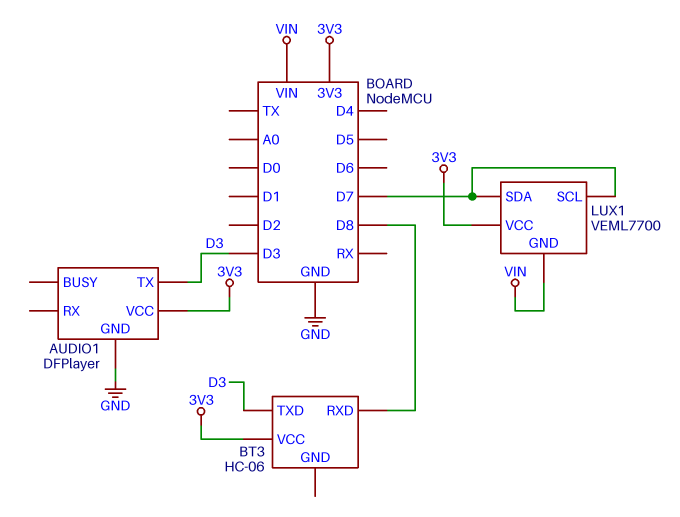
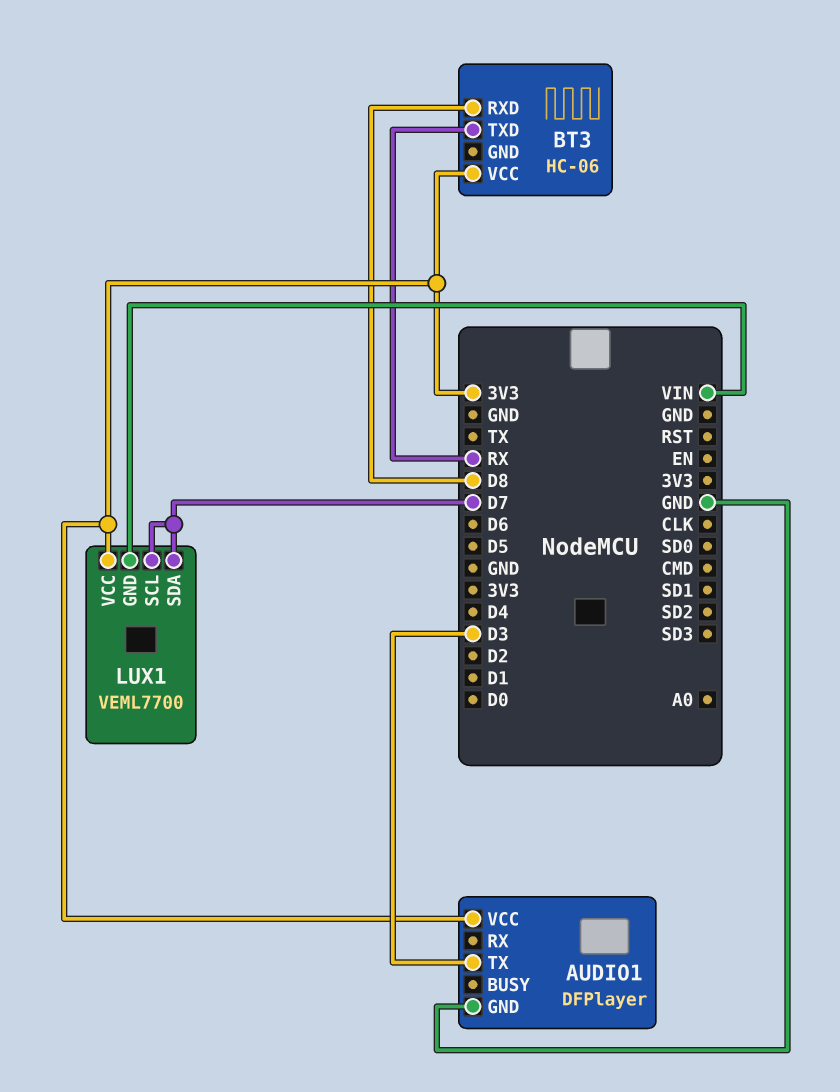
BT3 pin TXD: D3 -> RX

